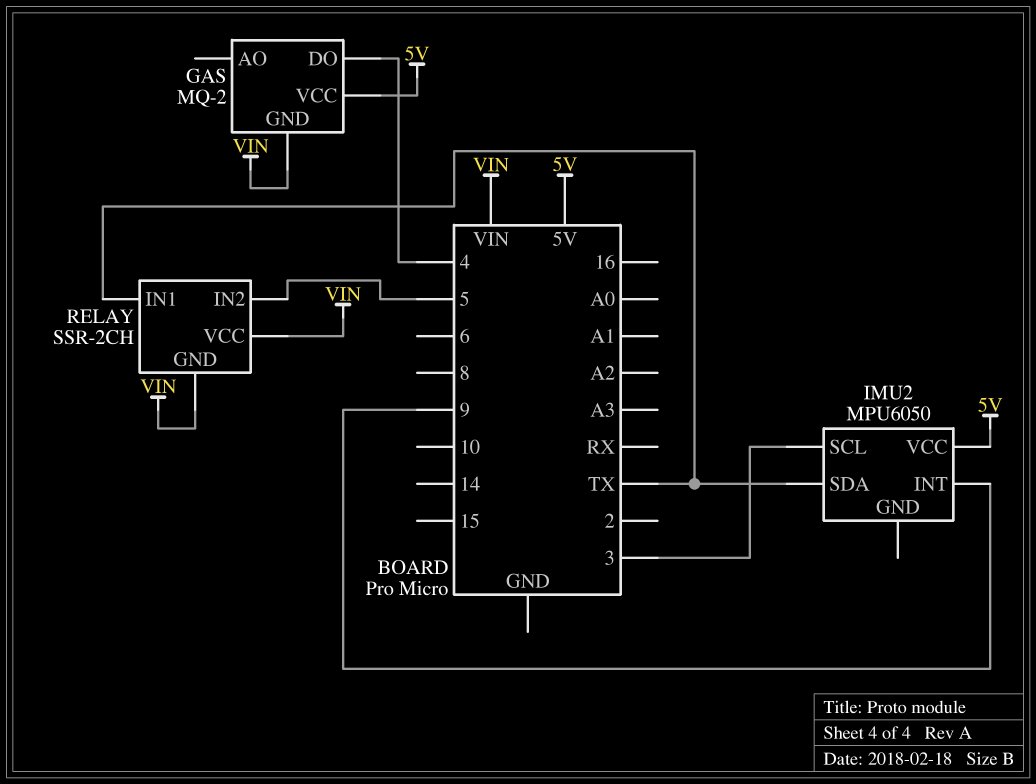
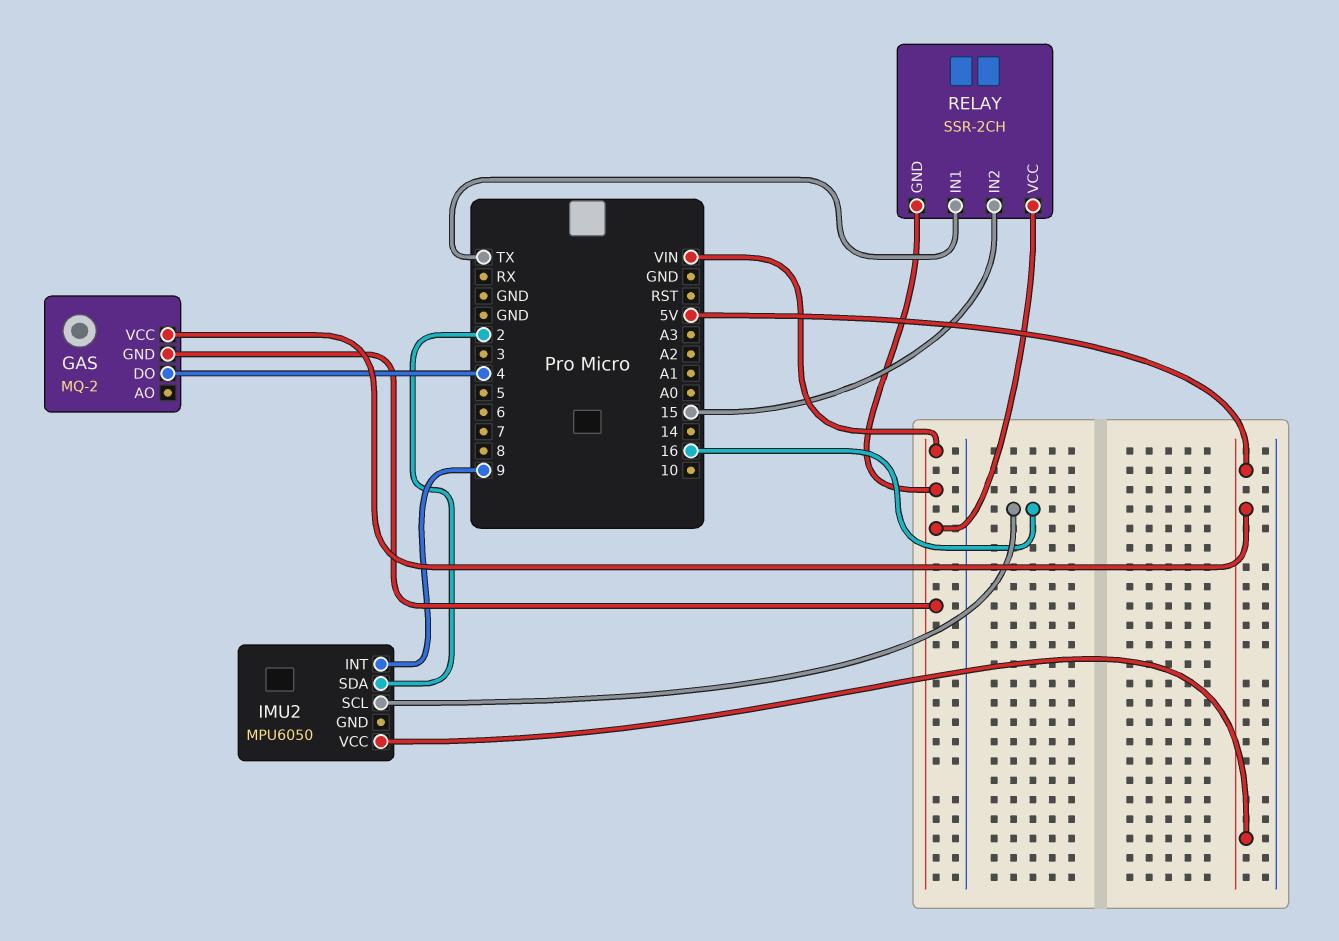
IMU2 pin SCL: 3 -> 16
IMU2 pin SDA: TX -> 2
RELAY pin IN2: 5 -> 15

